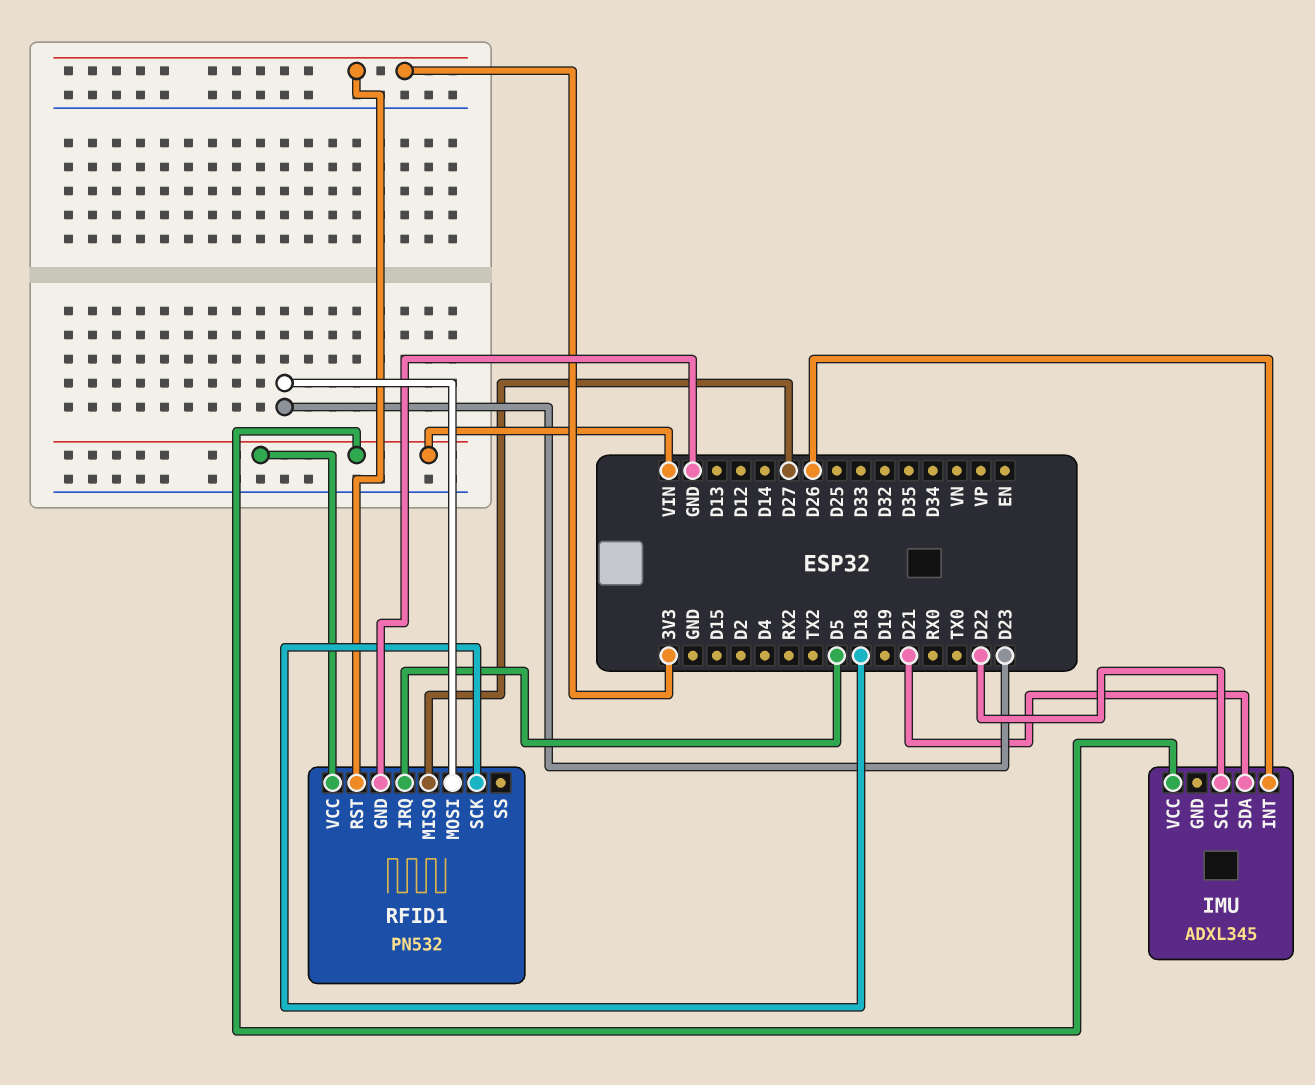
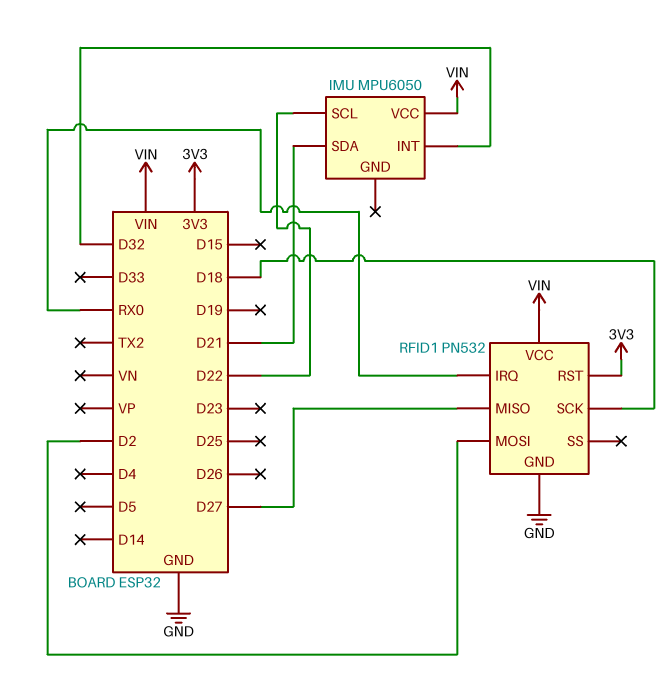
IMU: ADXL345 -> MPU6050
IMU pin INT: D26 -> D32
RFID1 pin IRQ: D5 -> RX0
RFID1 pin MOSI: D23 -> D2

